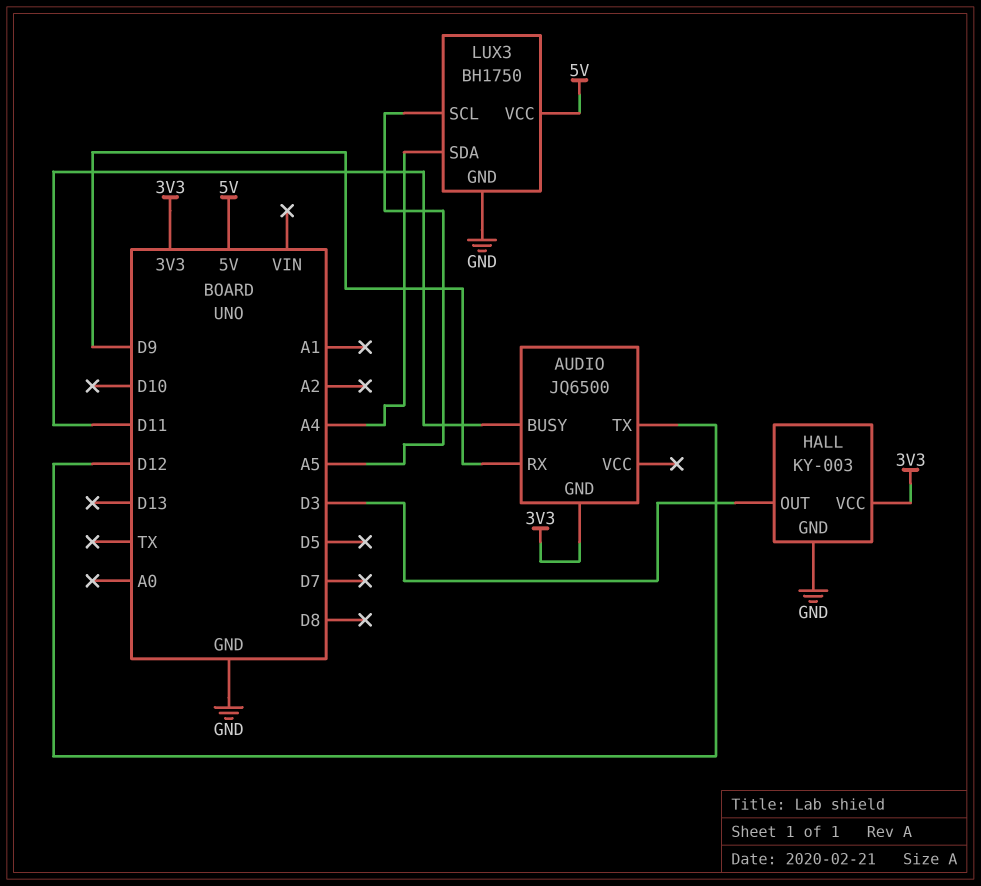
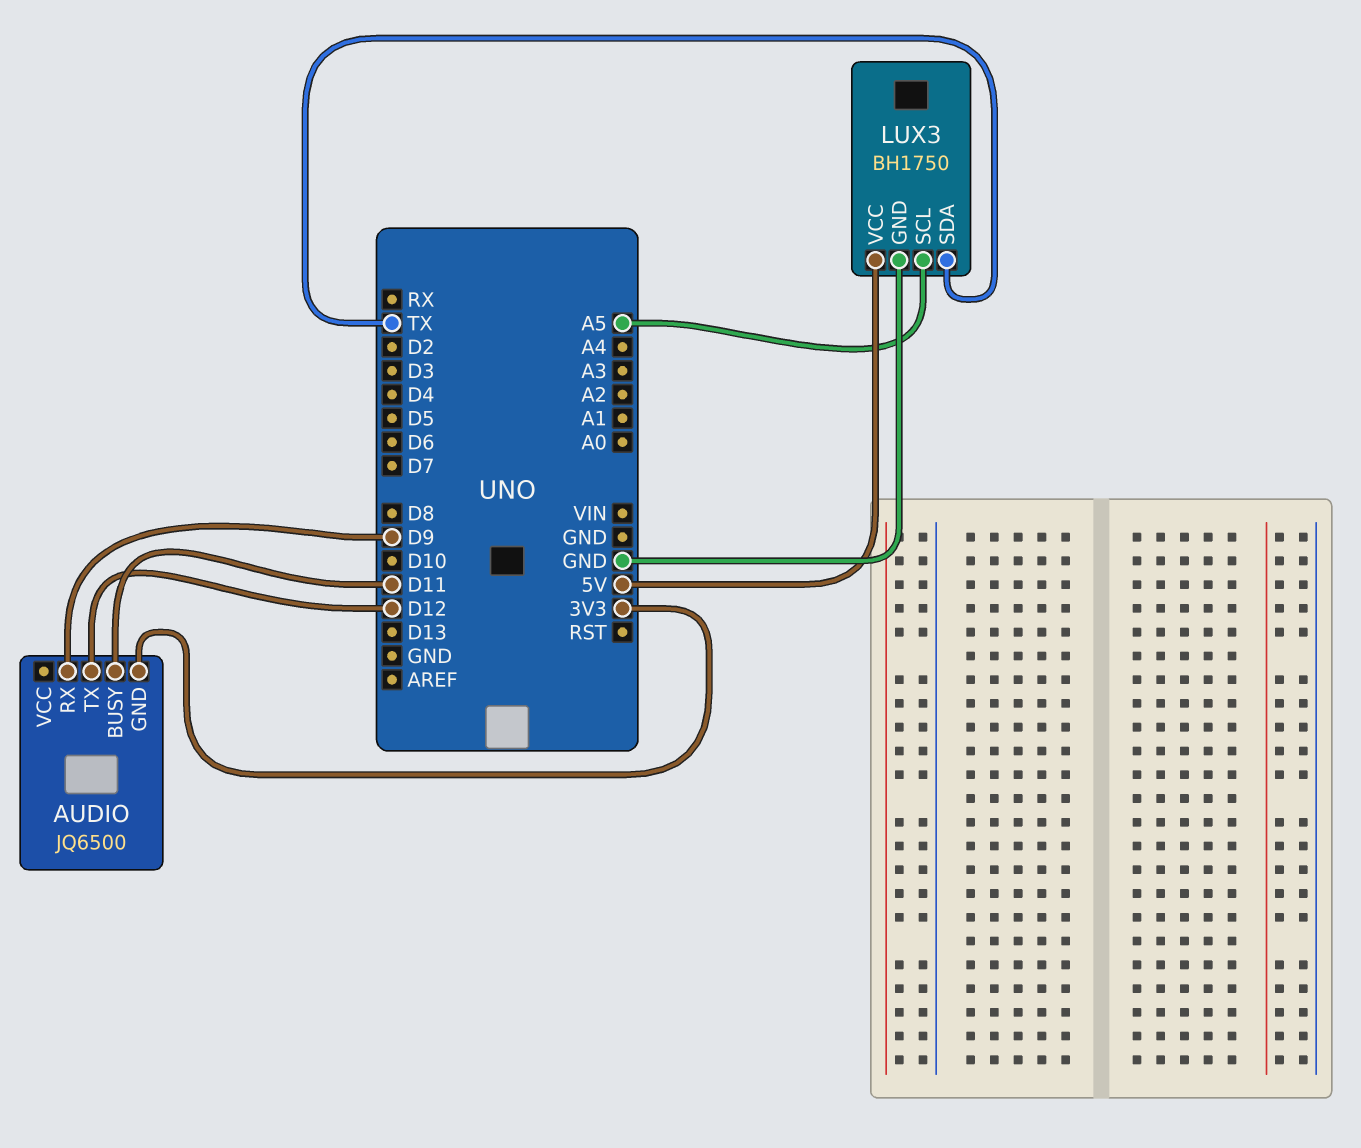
HALL: KY-003 -> none
HALL pin GND: GND -> none
HALL pin OUT: D3 -> none
HALL pin VCC: 3V3 -> none
LUX3 pin SDA: A4 -> TX

